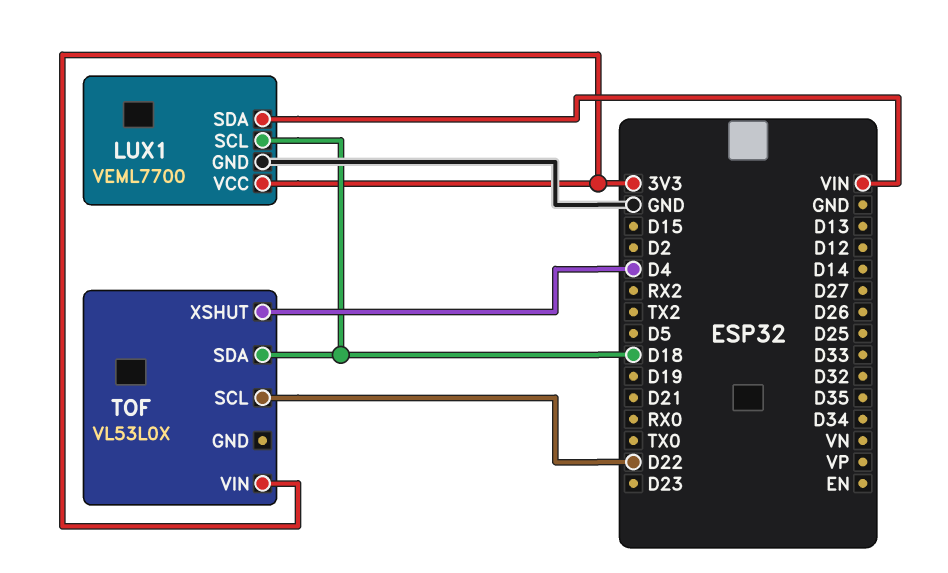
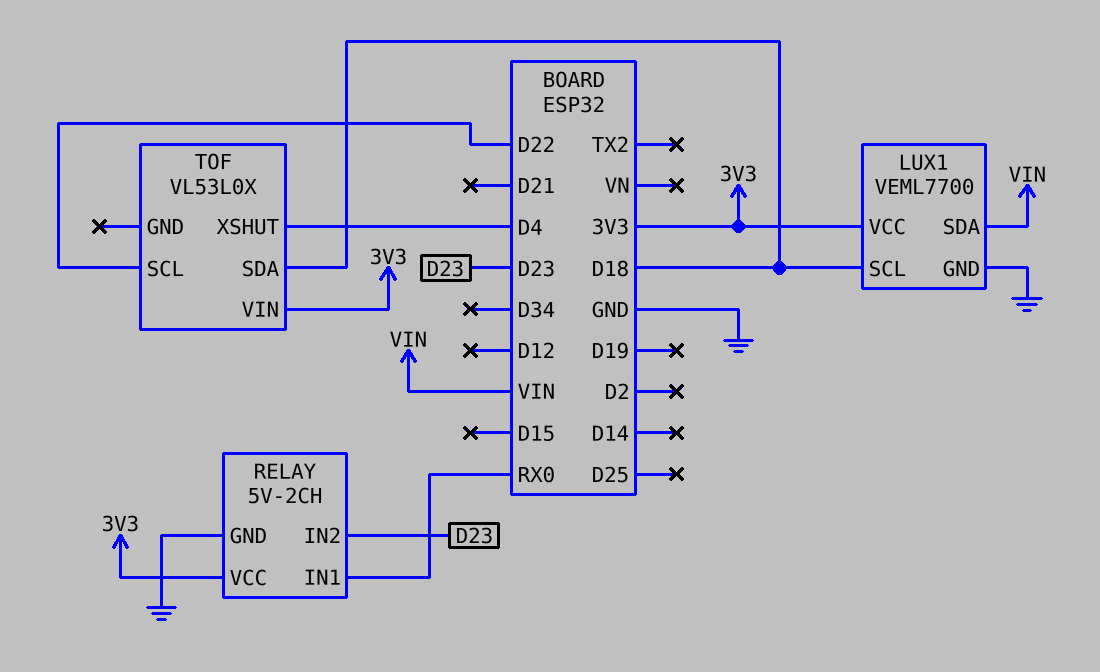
RELAY: none -> 5V-2CH
RELAY pin GND: none -> GND
RELAY pin IN1: none -> RX0
RELAY pin IN2: none -> D23
RELAY pin VCC: none -> 3V3

